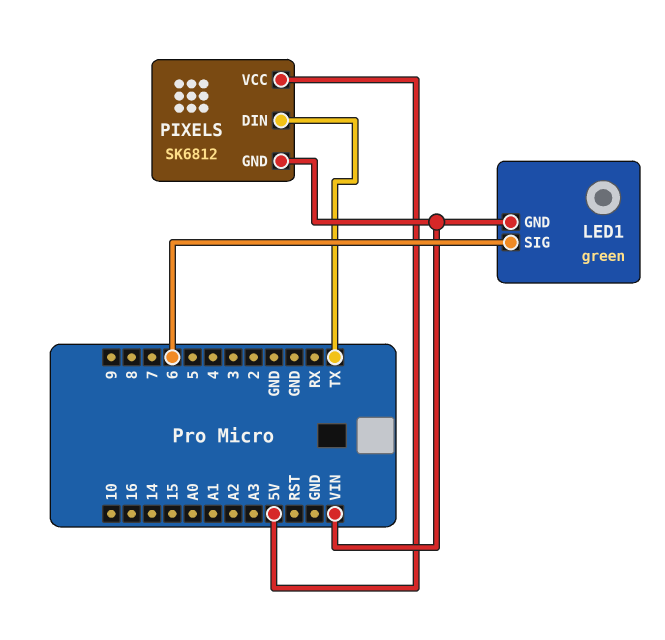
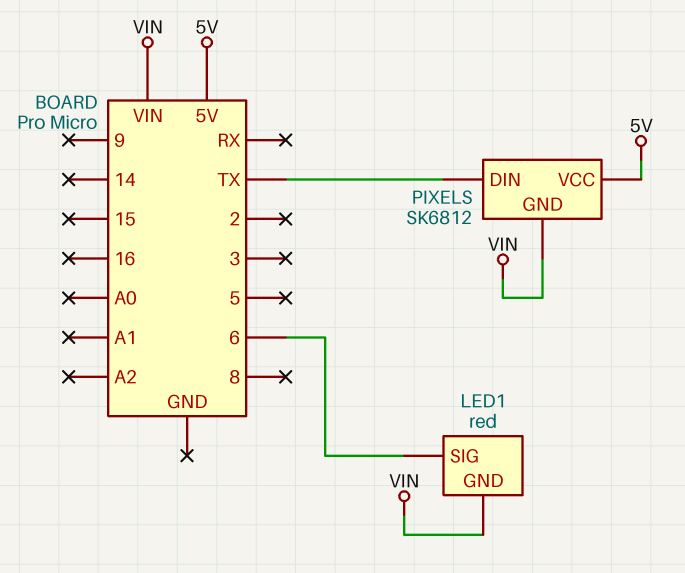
LED1: green -> red

